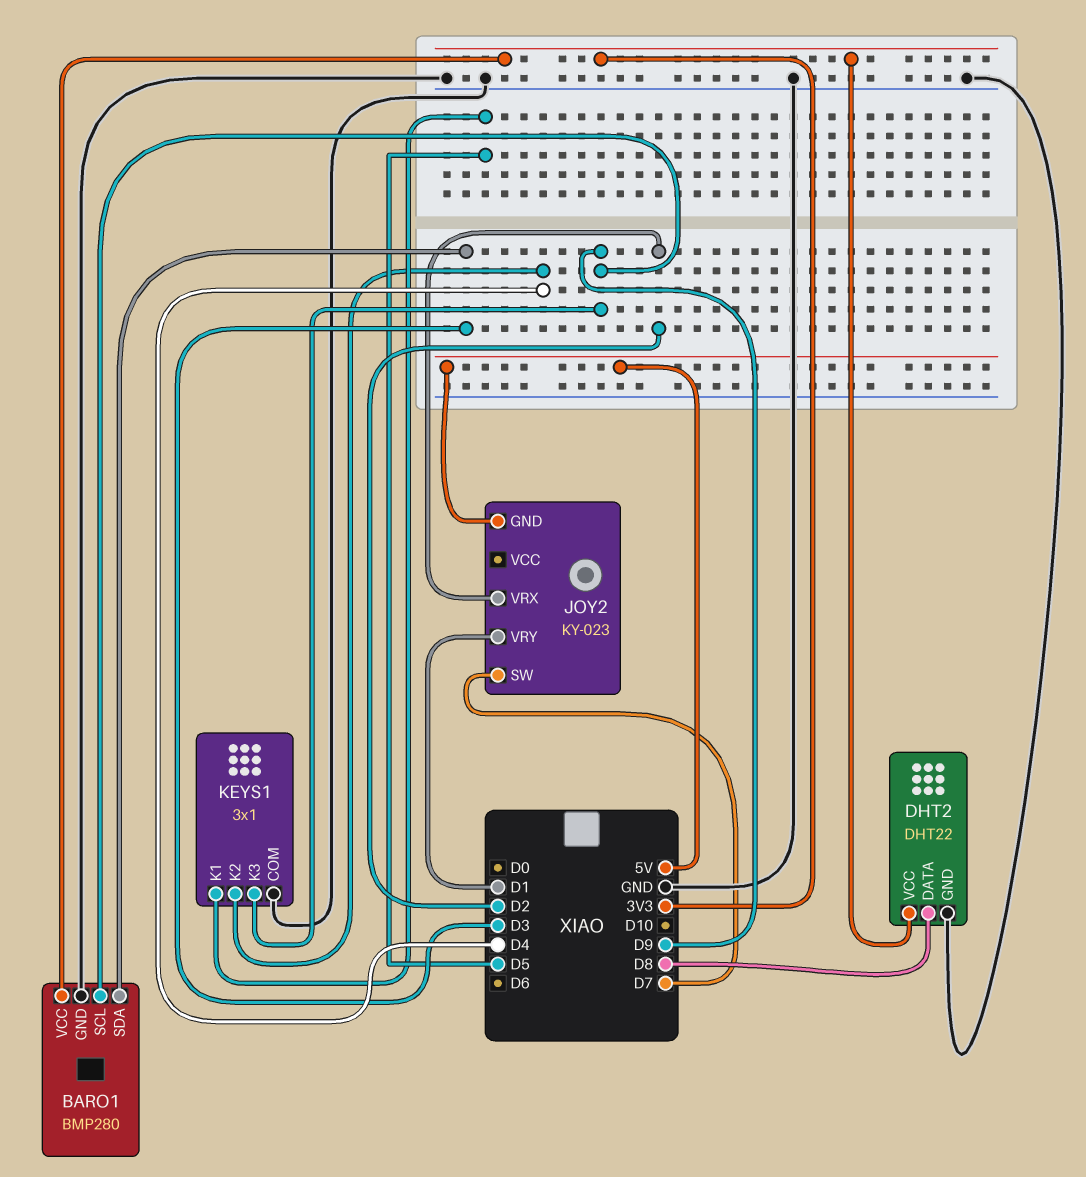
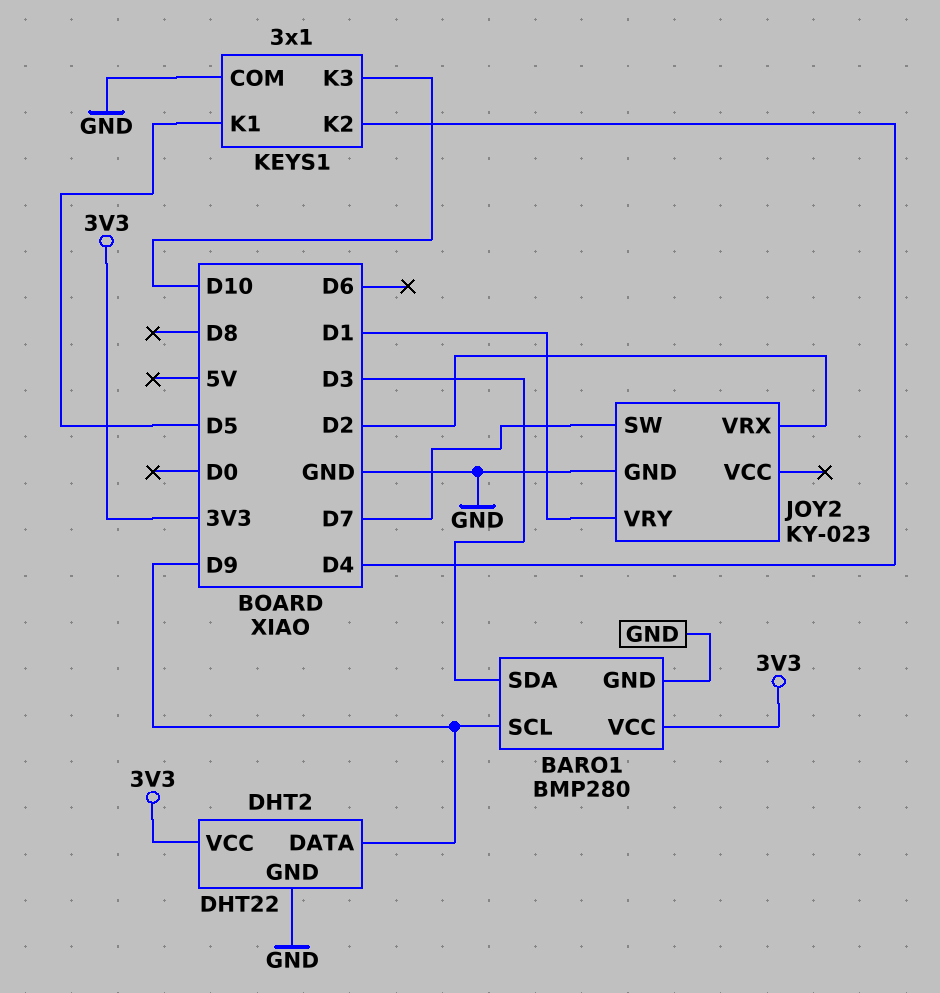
DHT2 pin DATA: D8 -> D9
JOY2 pin GND: 5V -> GND
KEYS1 pin K3: D9 -> D10

